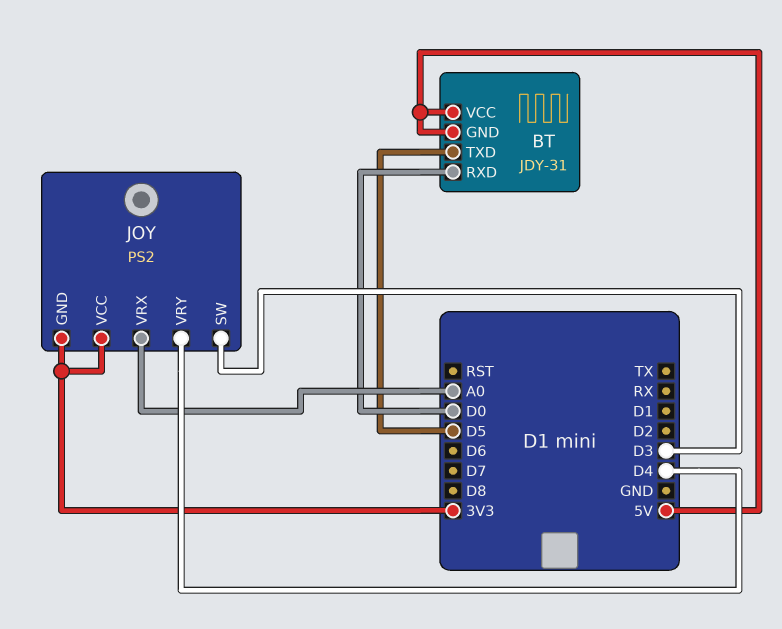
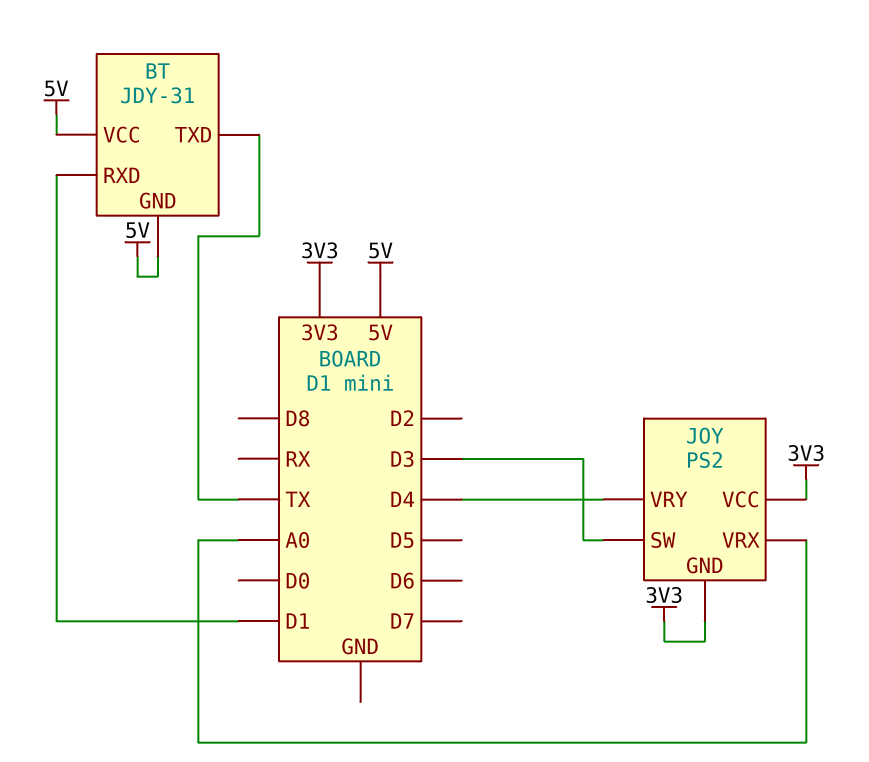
BT pin RXD: D0 -> D1
BT pin TXD: D5 -> TX

